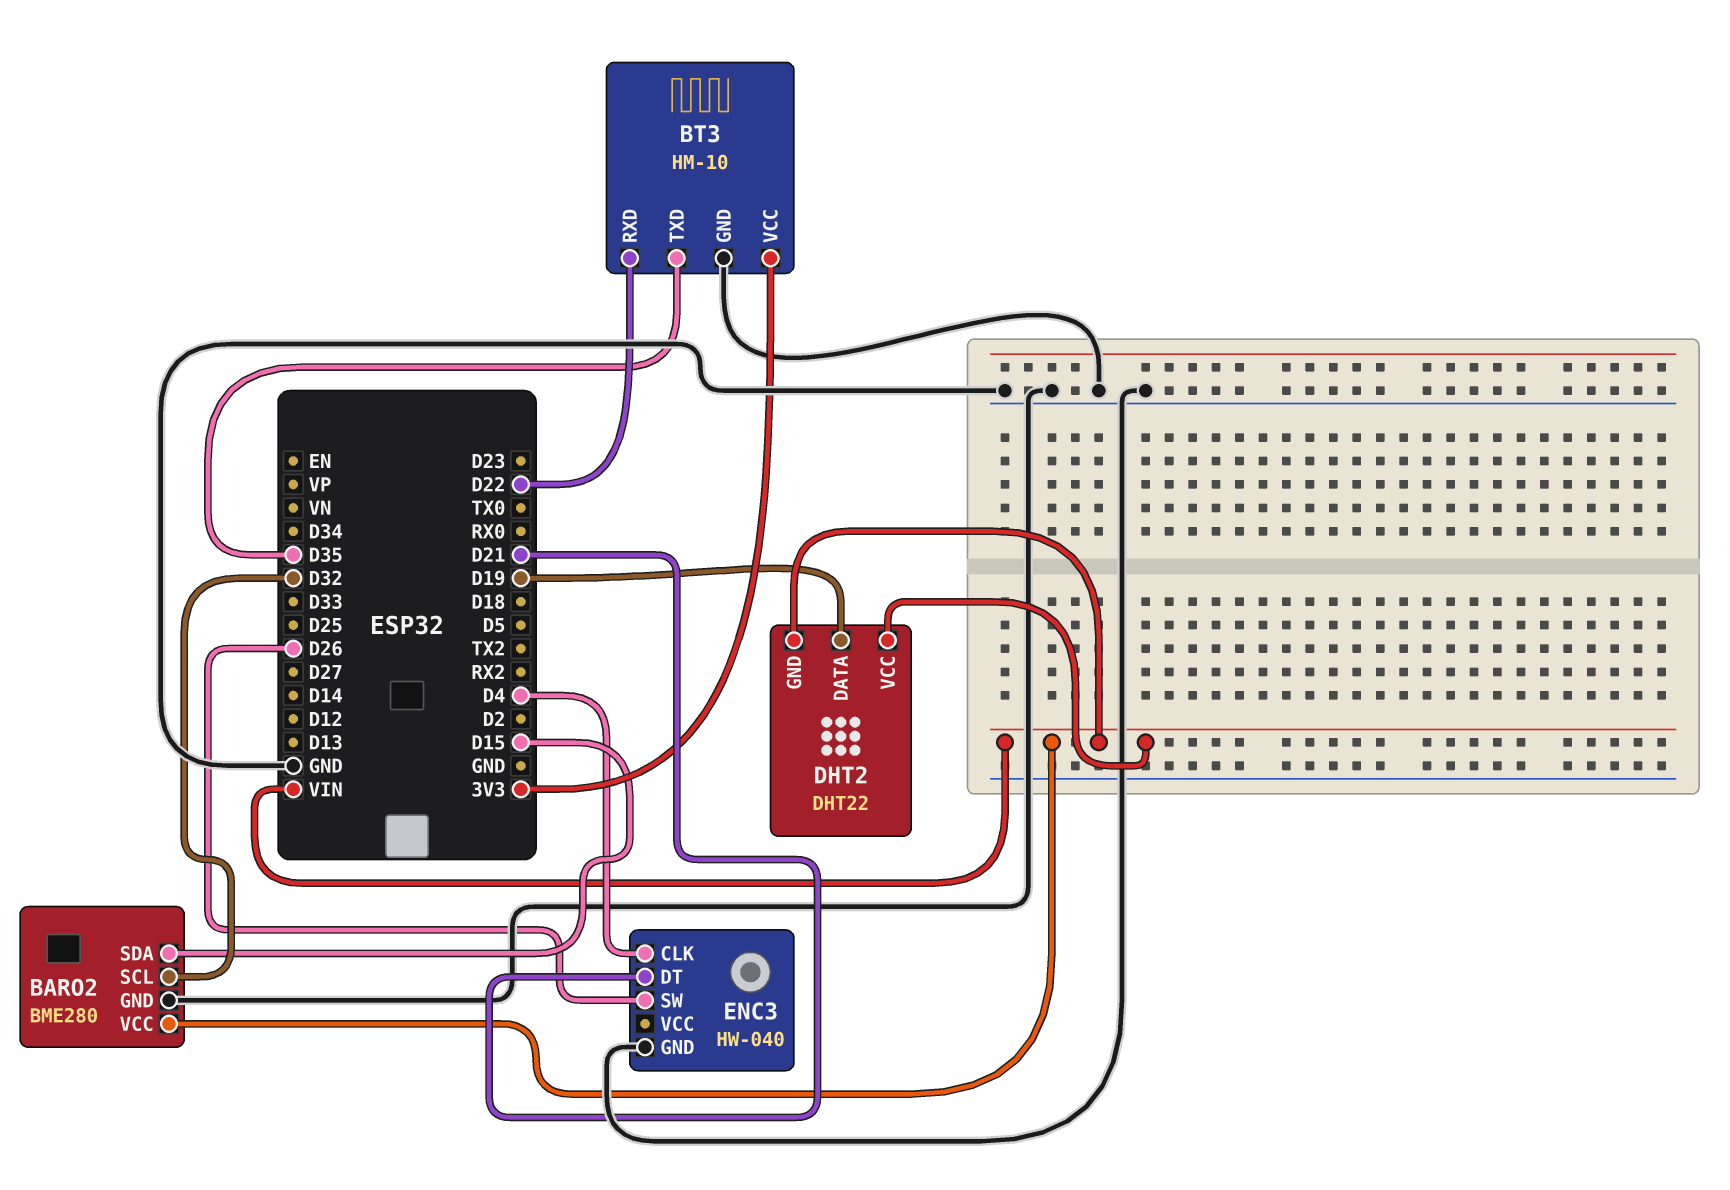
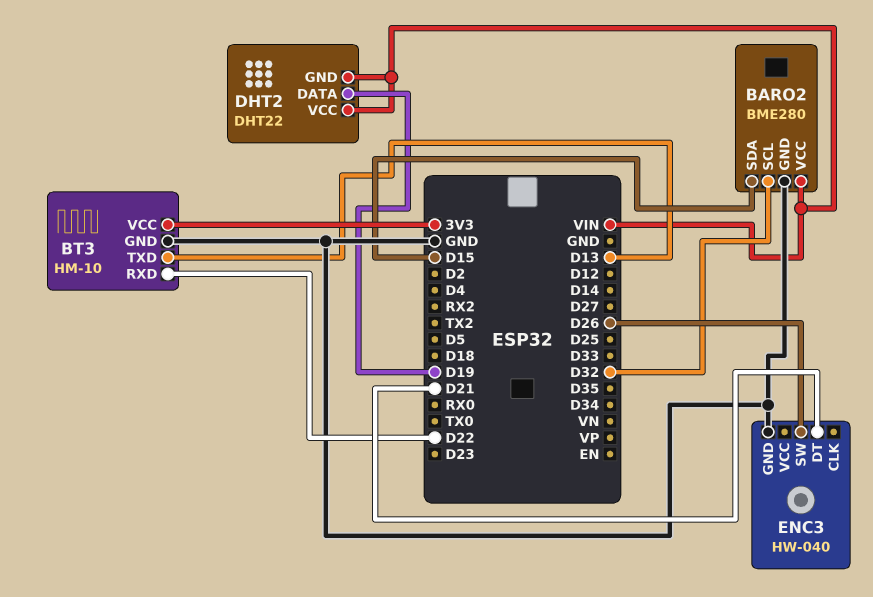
BT3 pin TXD: D35 -> D13
ENC3 pin CLK: D4 -> none

